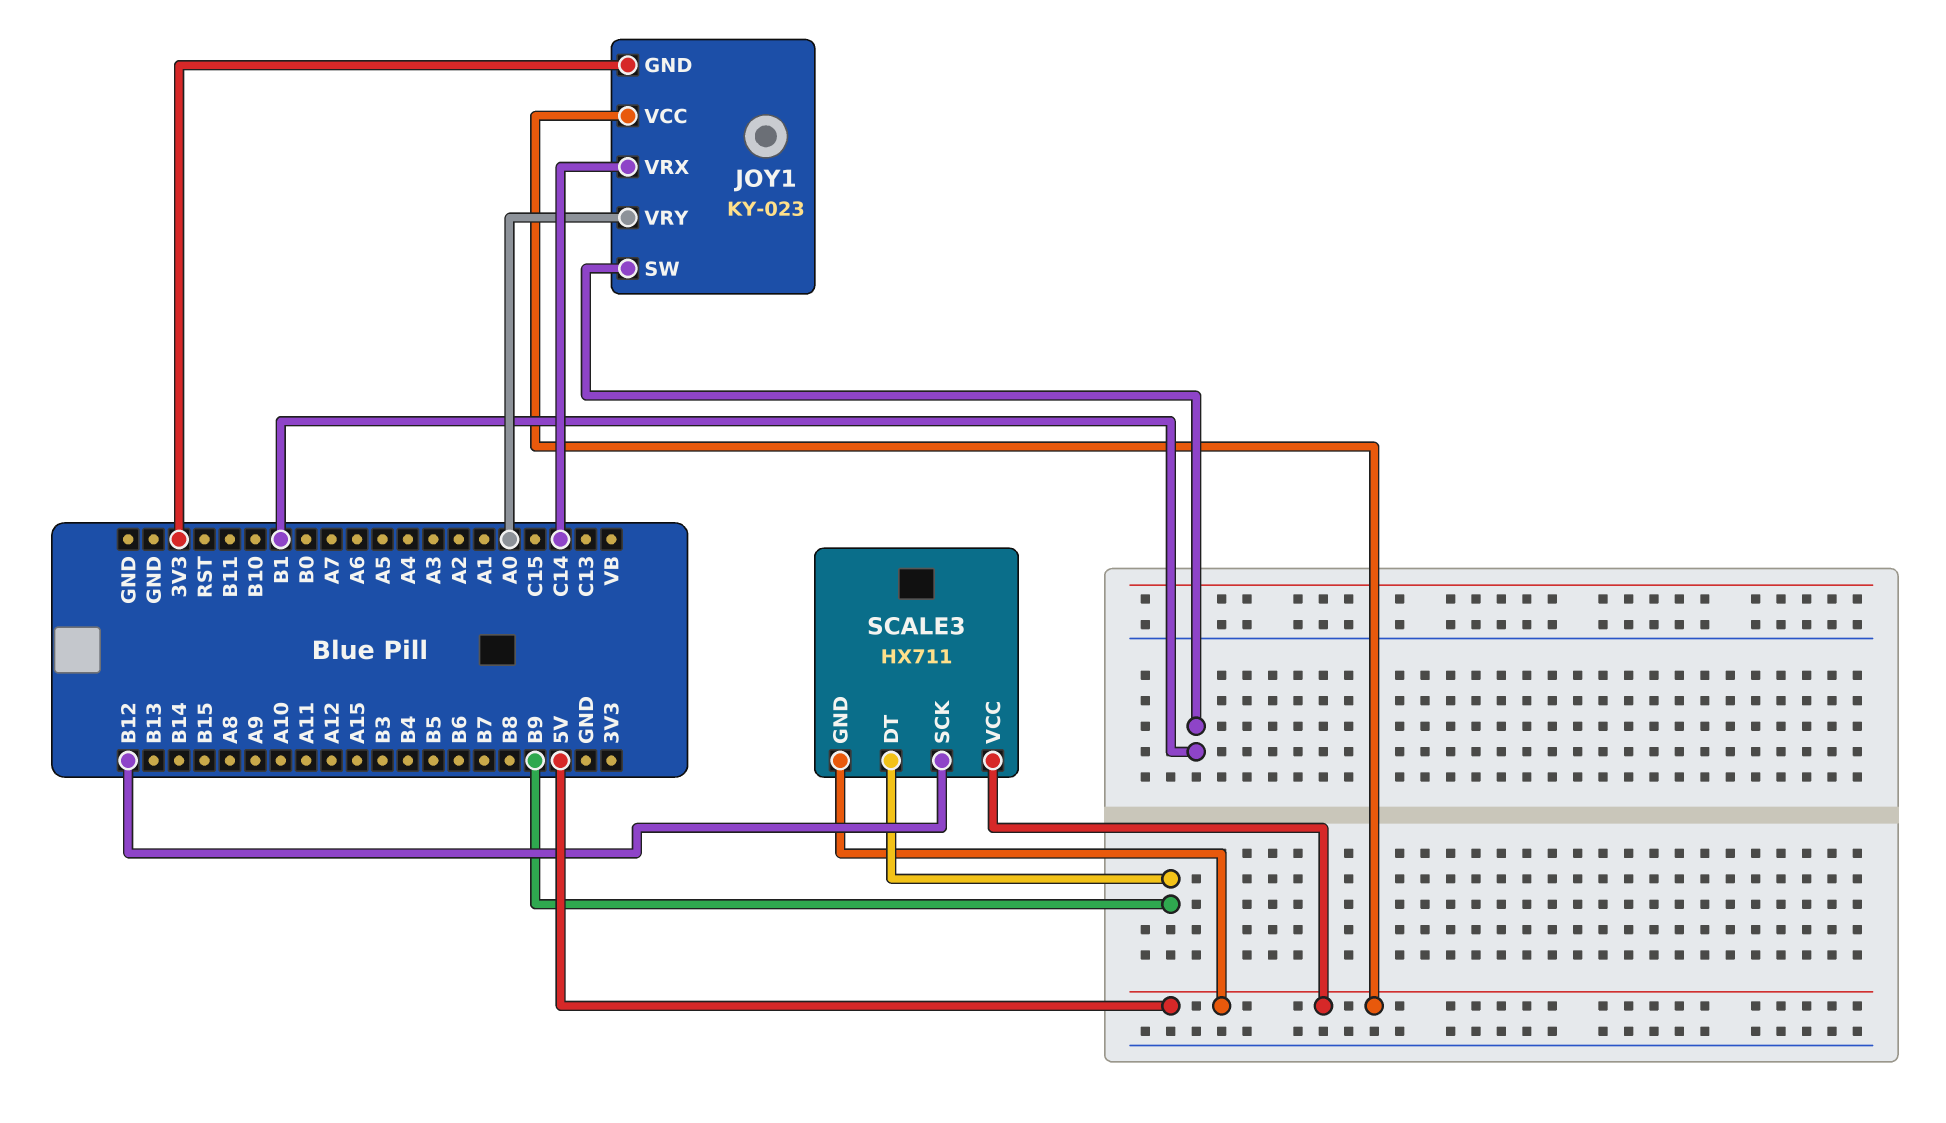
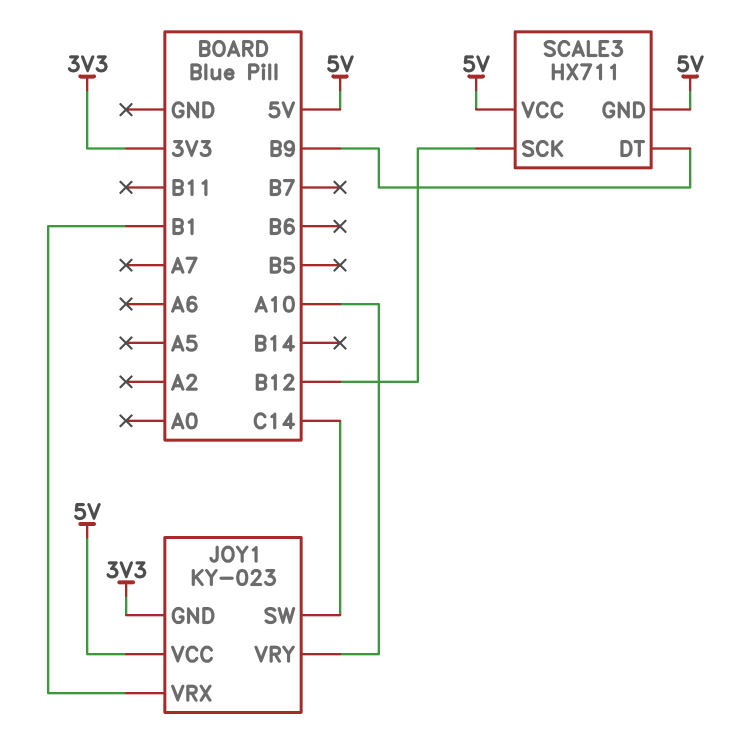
JOY1 pin SW: B1 -> C14
JOY1 pin VRX: C14 -> B1
JOY1 pin VRY: A0 -> A10

